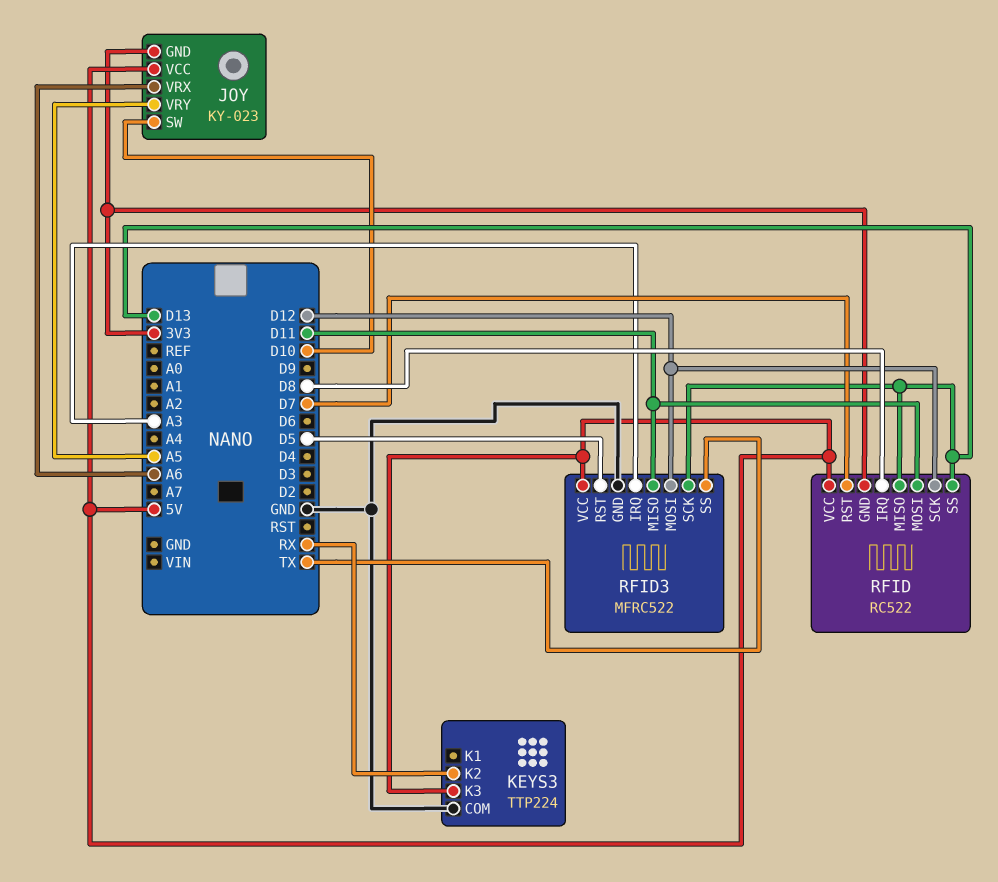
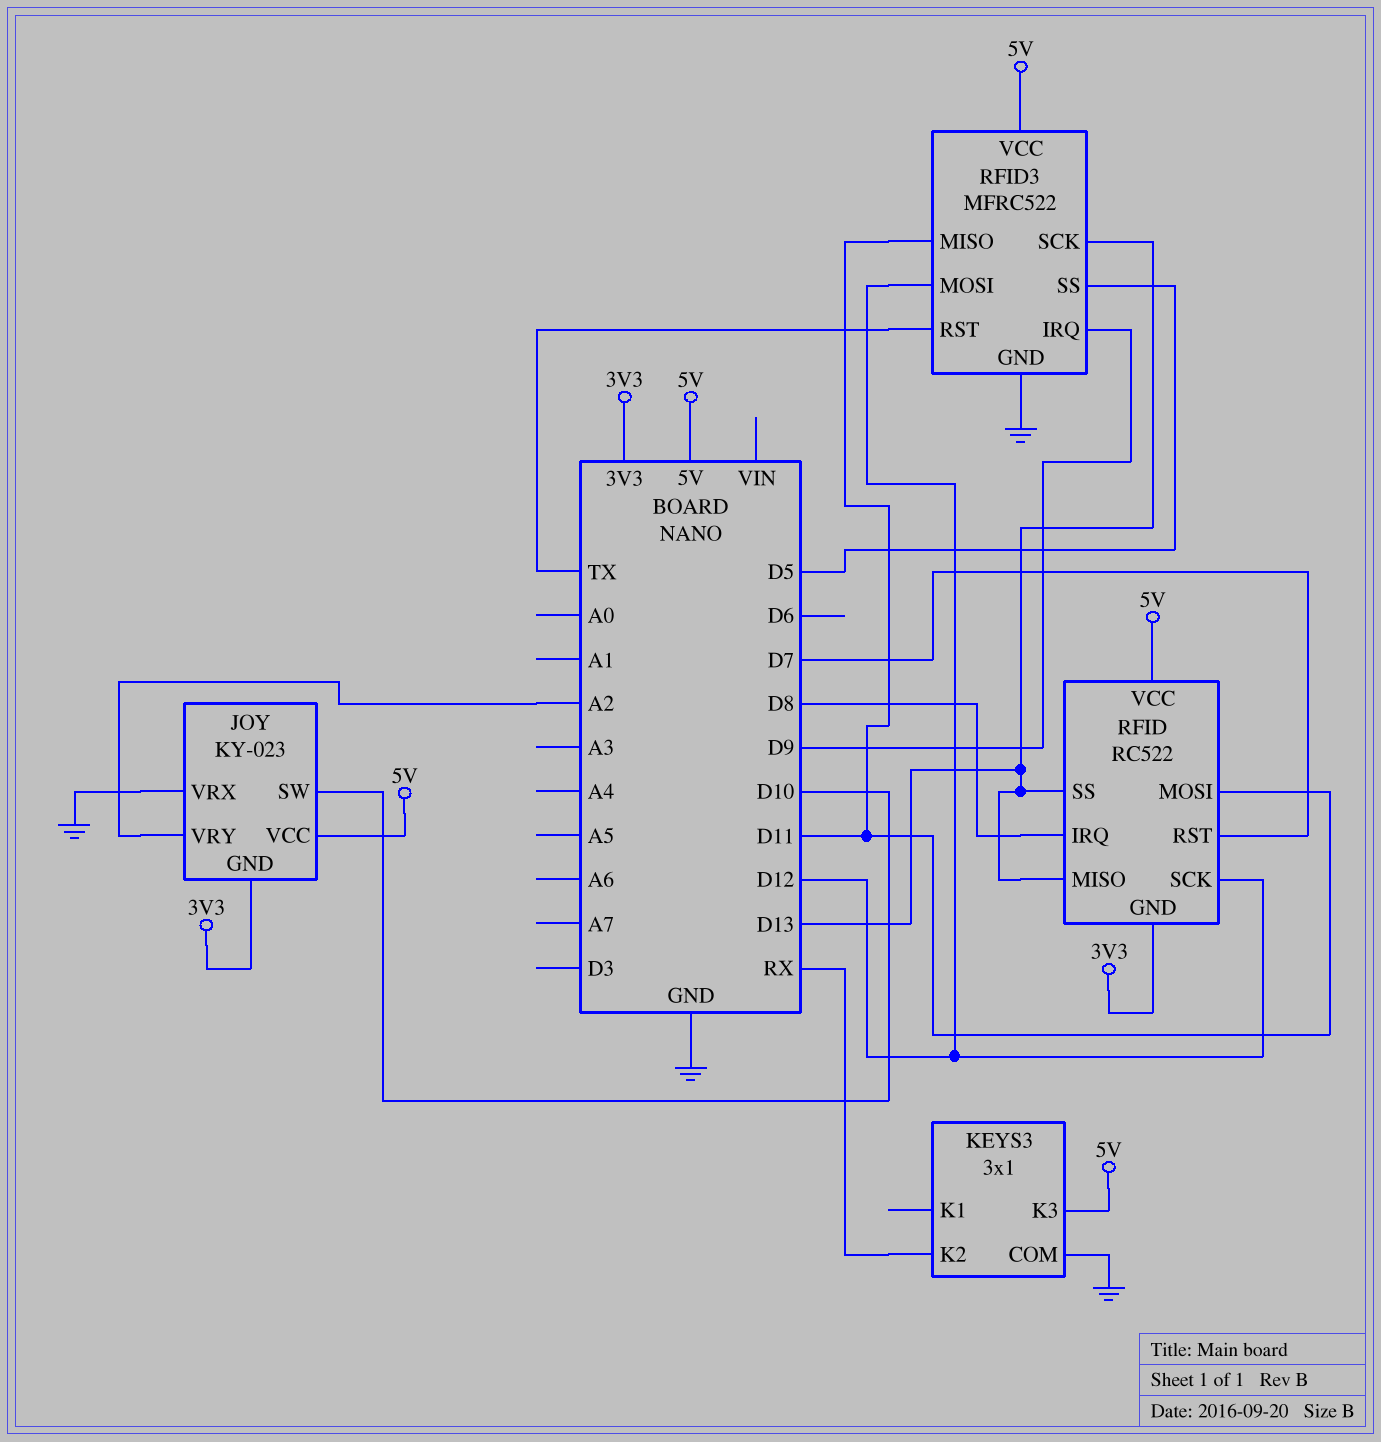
JOY pin VRX: A6 -> GND
JOY pin VRY: A5 -> A2
KEYS3: TTP224 -> 3x1
RFID3 pin IRQ: A3 -> D9
RFID3 pin RST: D5 -> TX
RFID3 pin SS: TX -> D5

